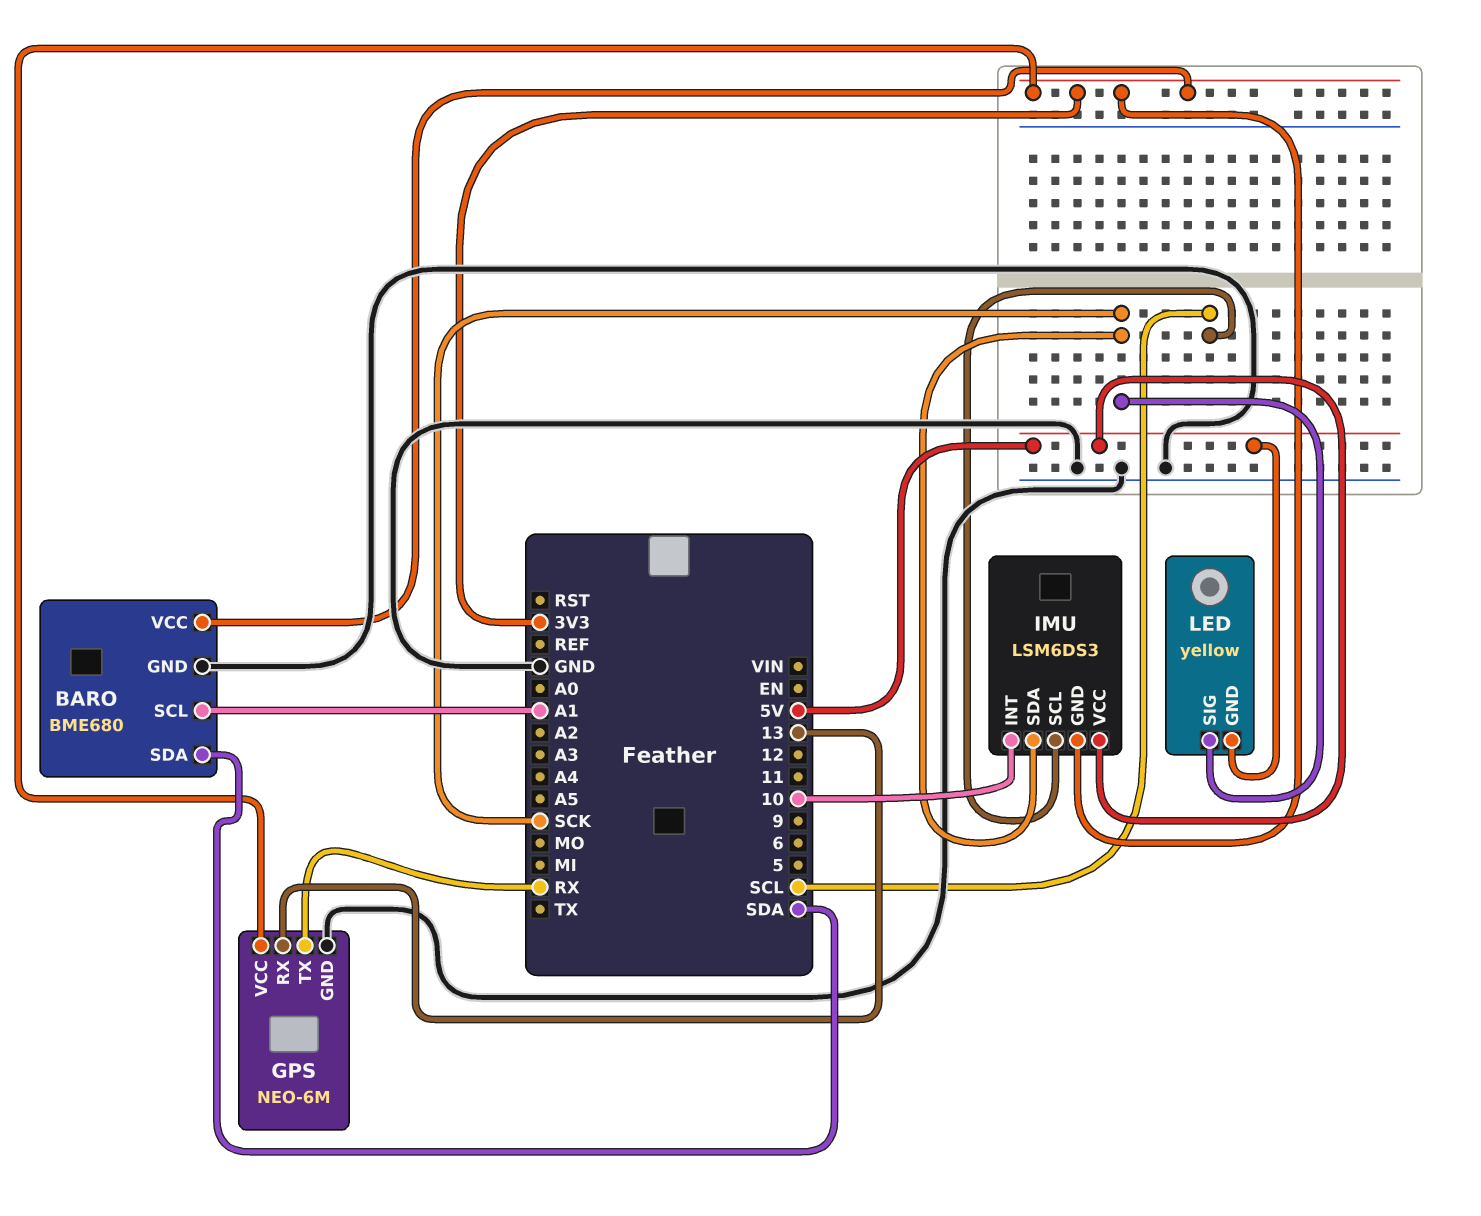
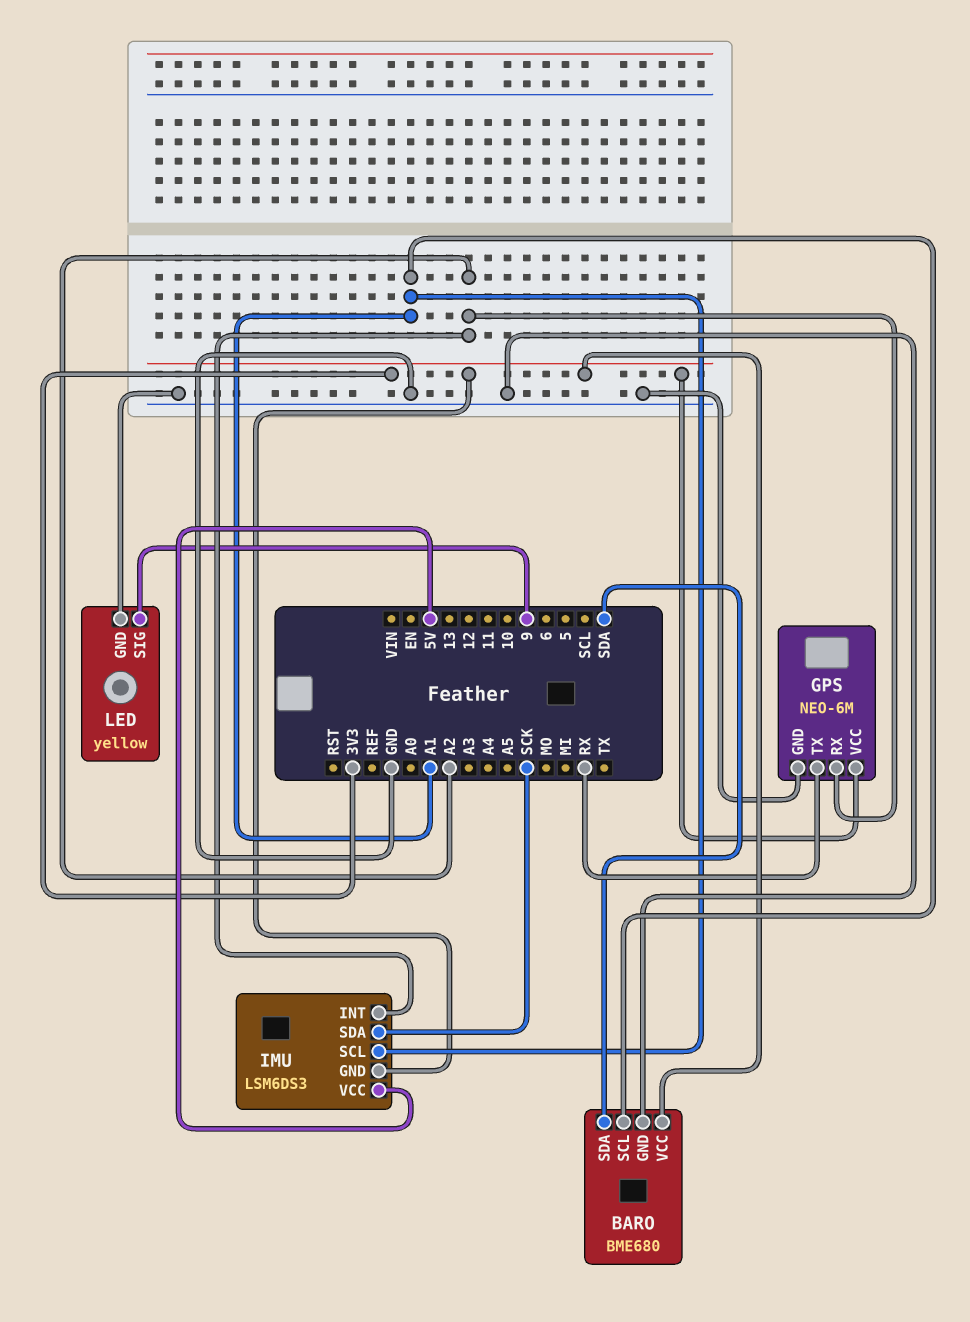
GPS pin RX: 13 -> A2
IMU pin INT: 10 -> A2
IMU pin SCL: SCL -> A1
LED pin GND: 5V -> GND
LED pin SIG: SCK -> 9

